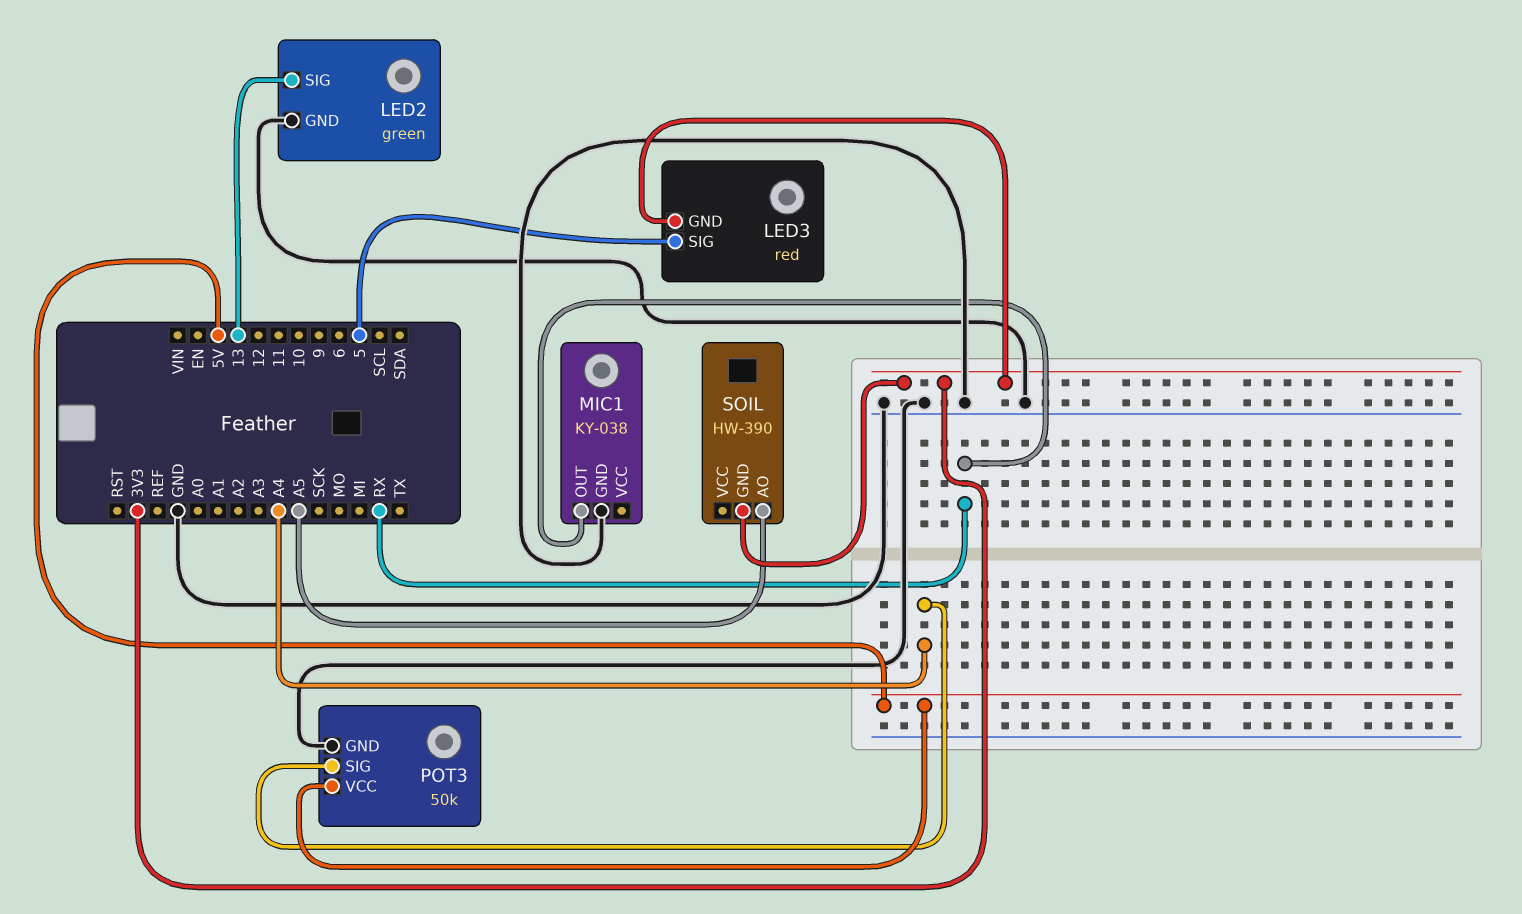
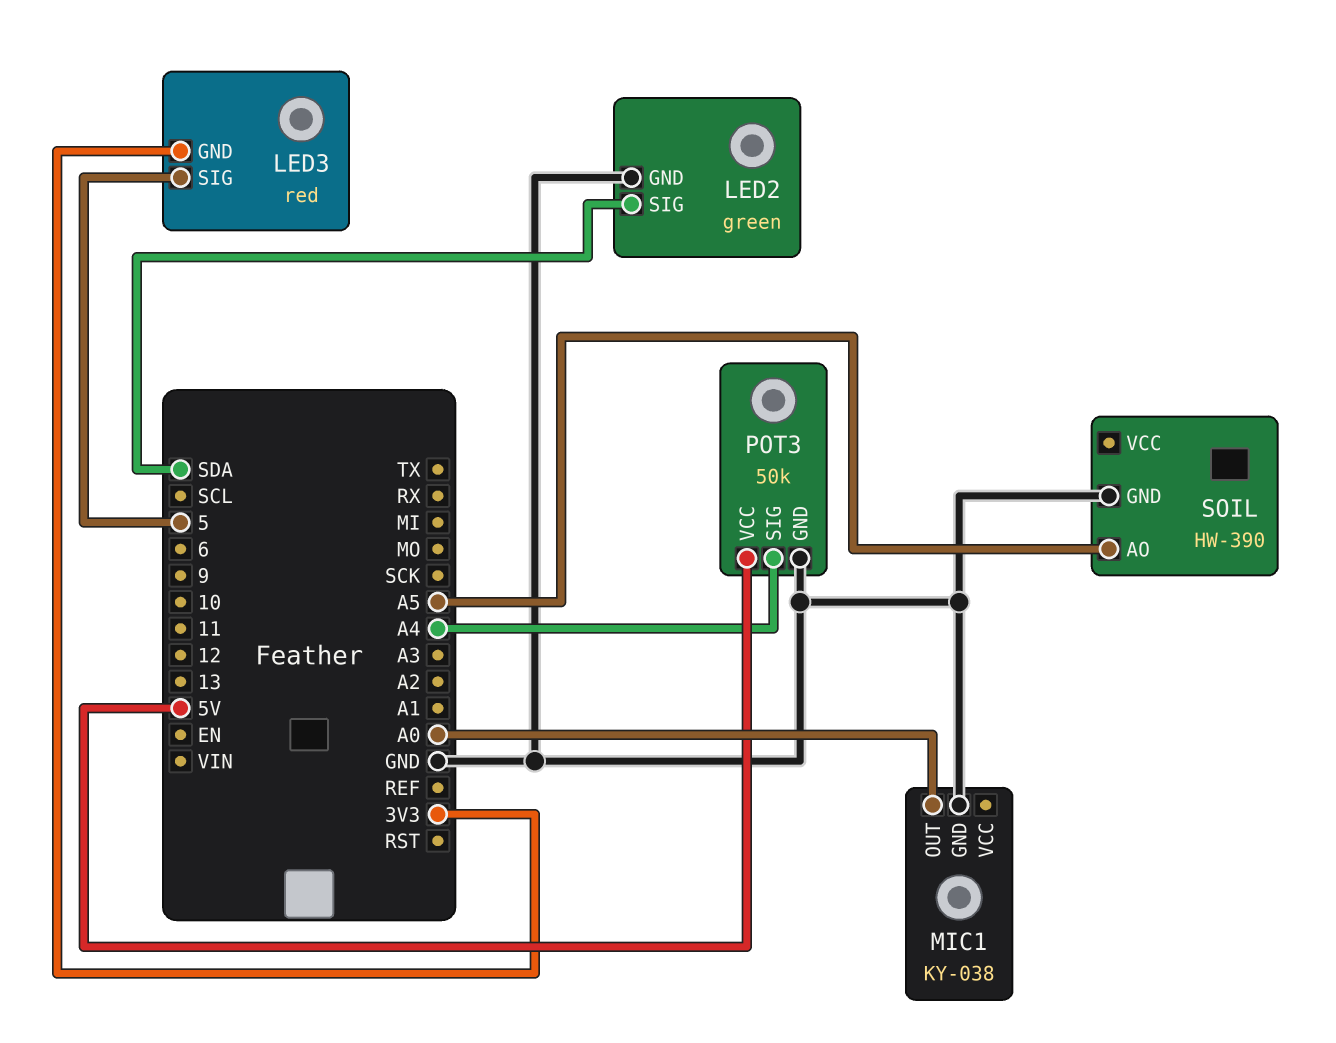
LED2 pin SIG: 13 -> SDA
MIC1 pin OUT: RX -> A0
SOIL pin GND: 3V3 -> GND

